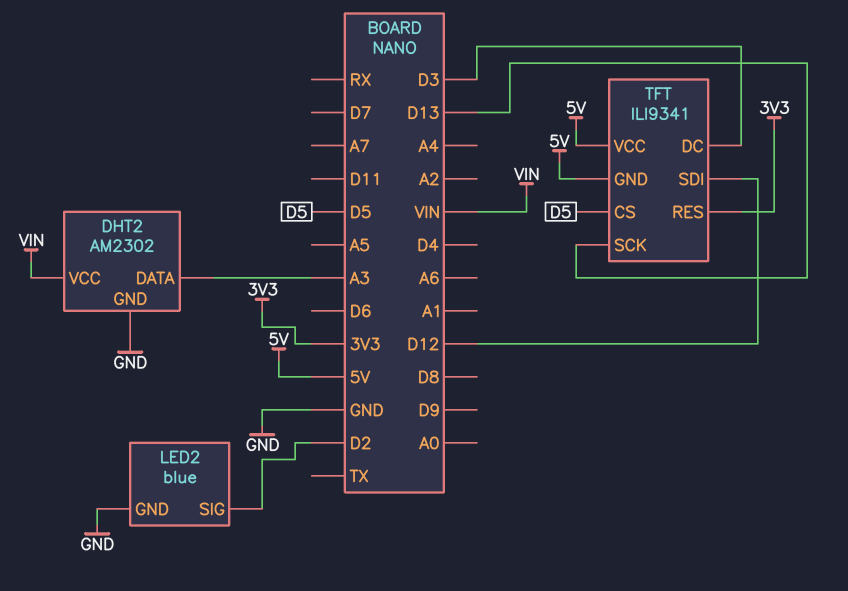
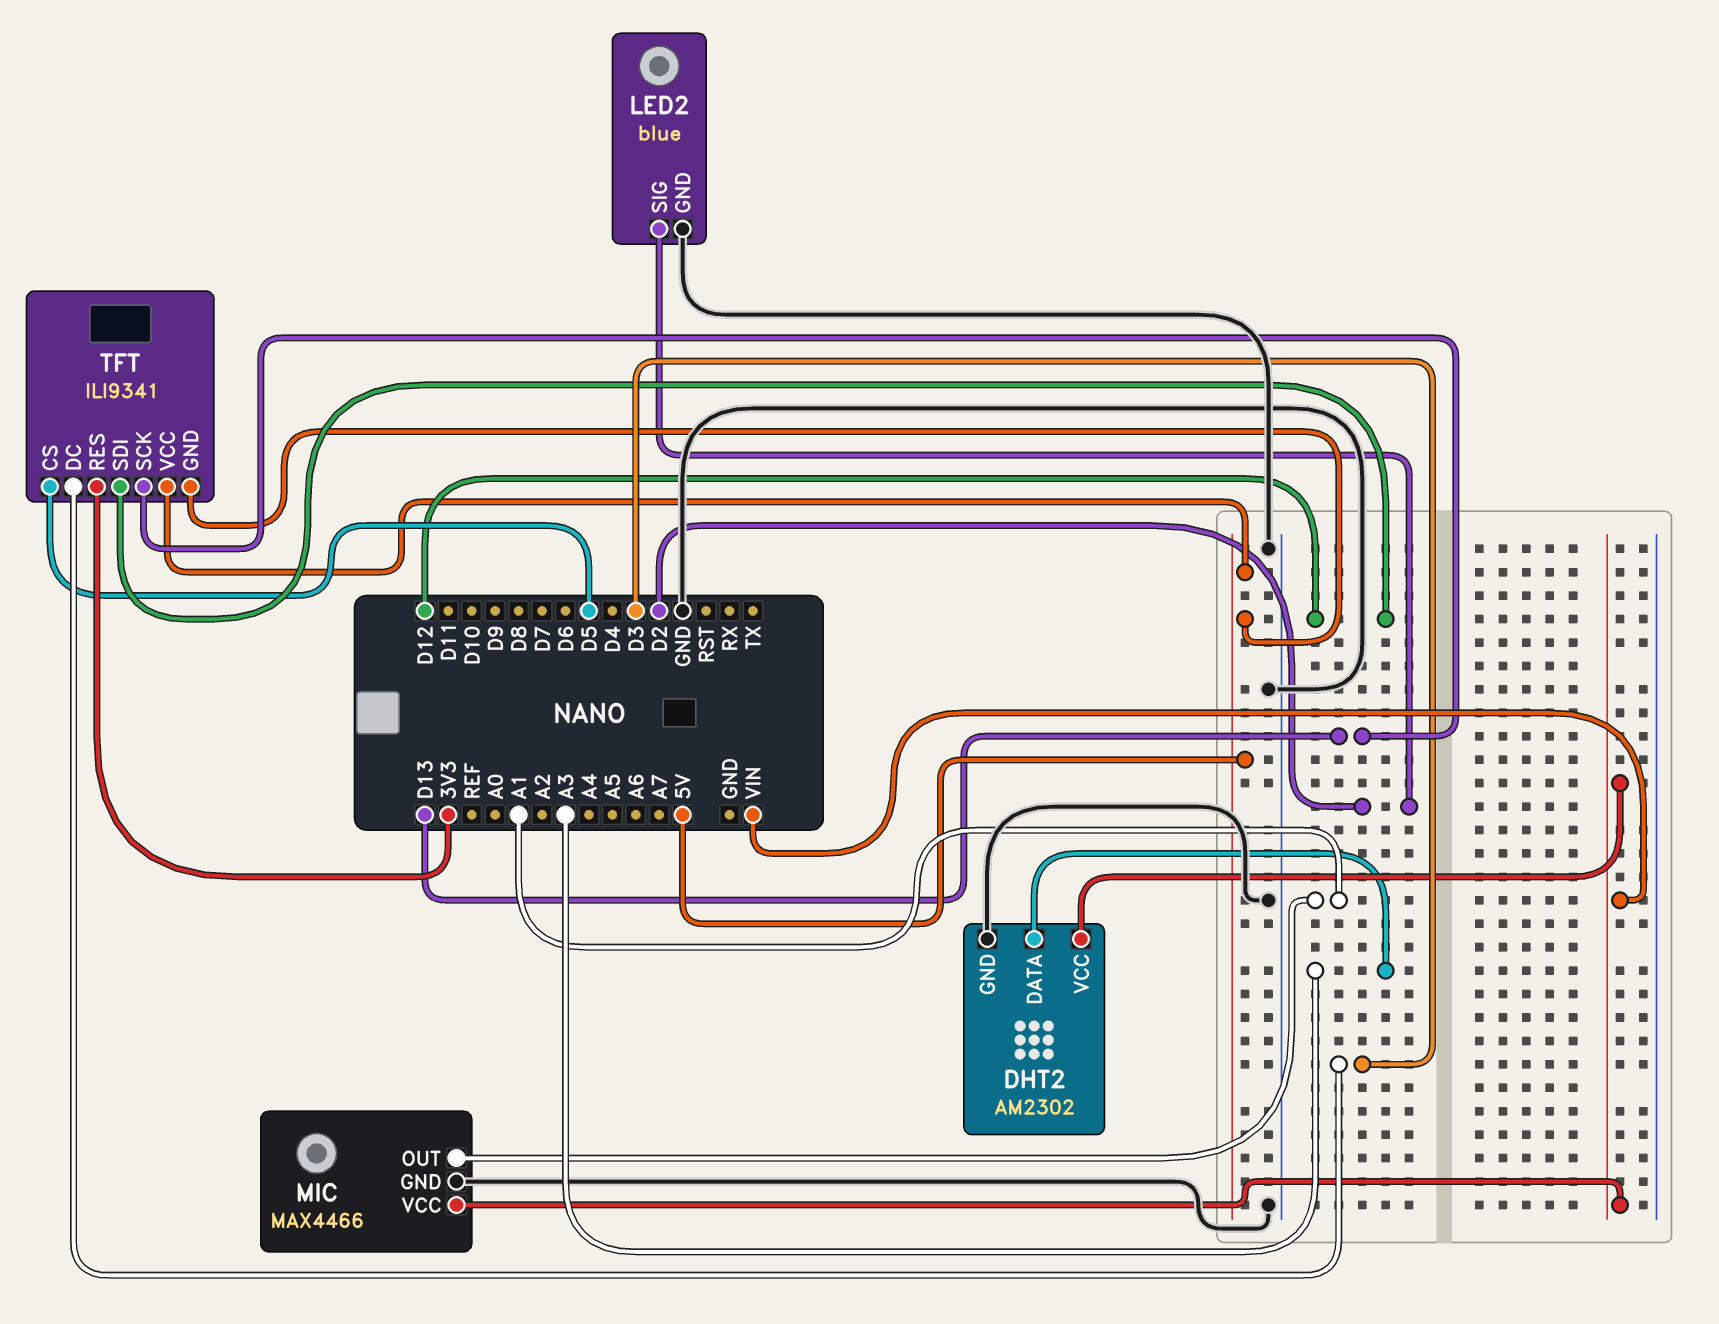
MIC: none -> MAX4466
MIC pin GND: none -> GND
MIC pin OUT: none -> A1
MIC pin VCC: none -> VIN

